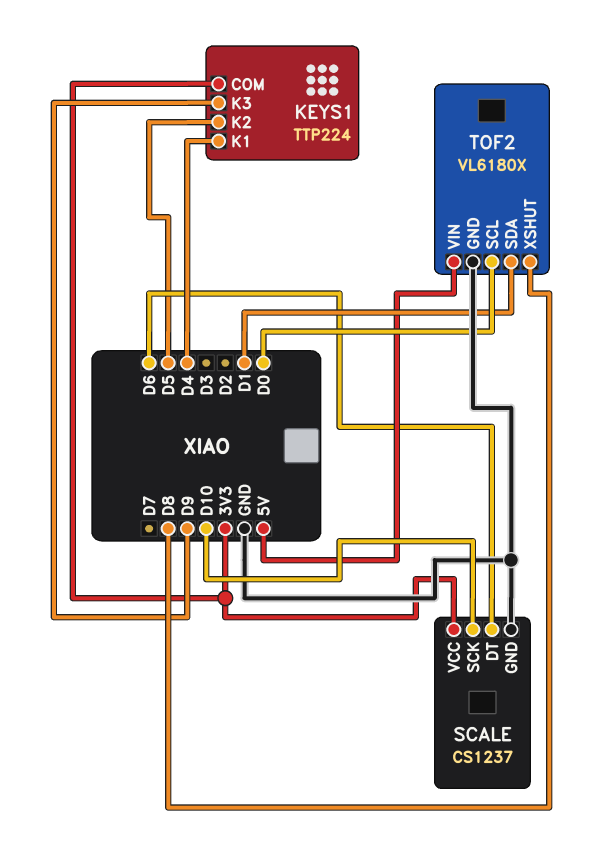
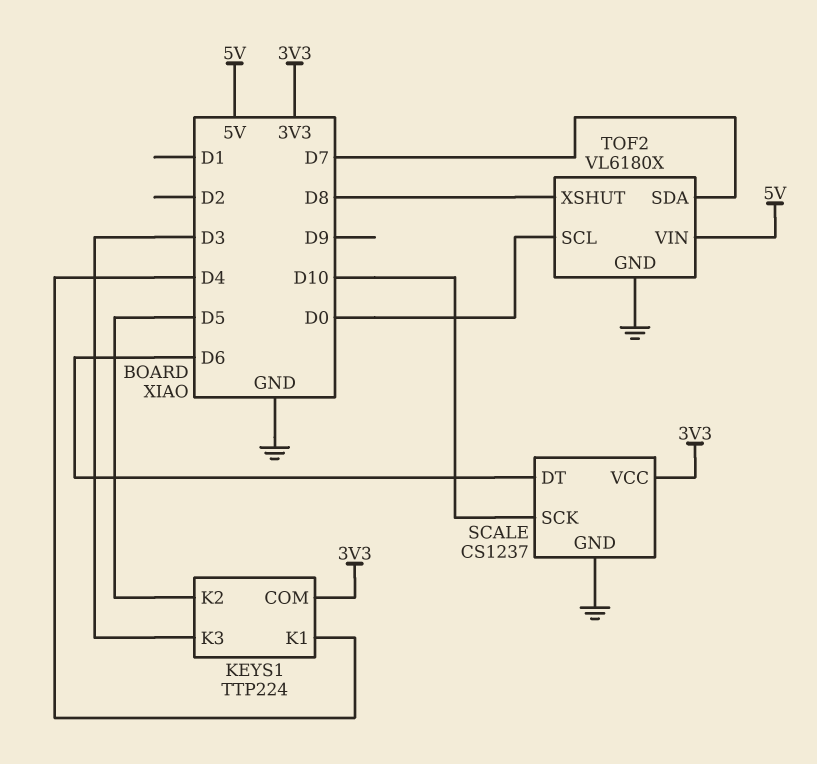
KEYS1 pin K3: D9 -> D3
TOF2 pin SDA: D1 -> D7

